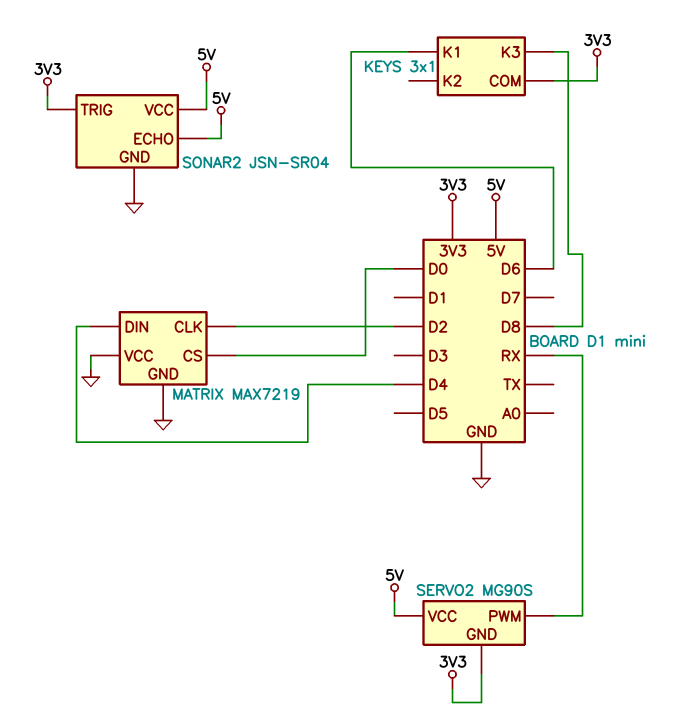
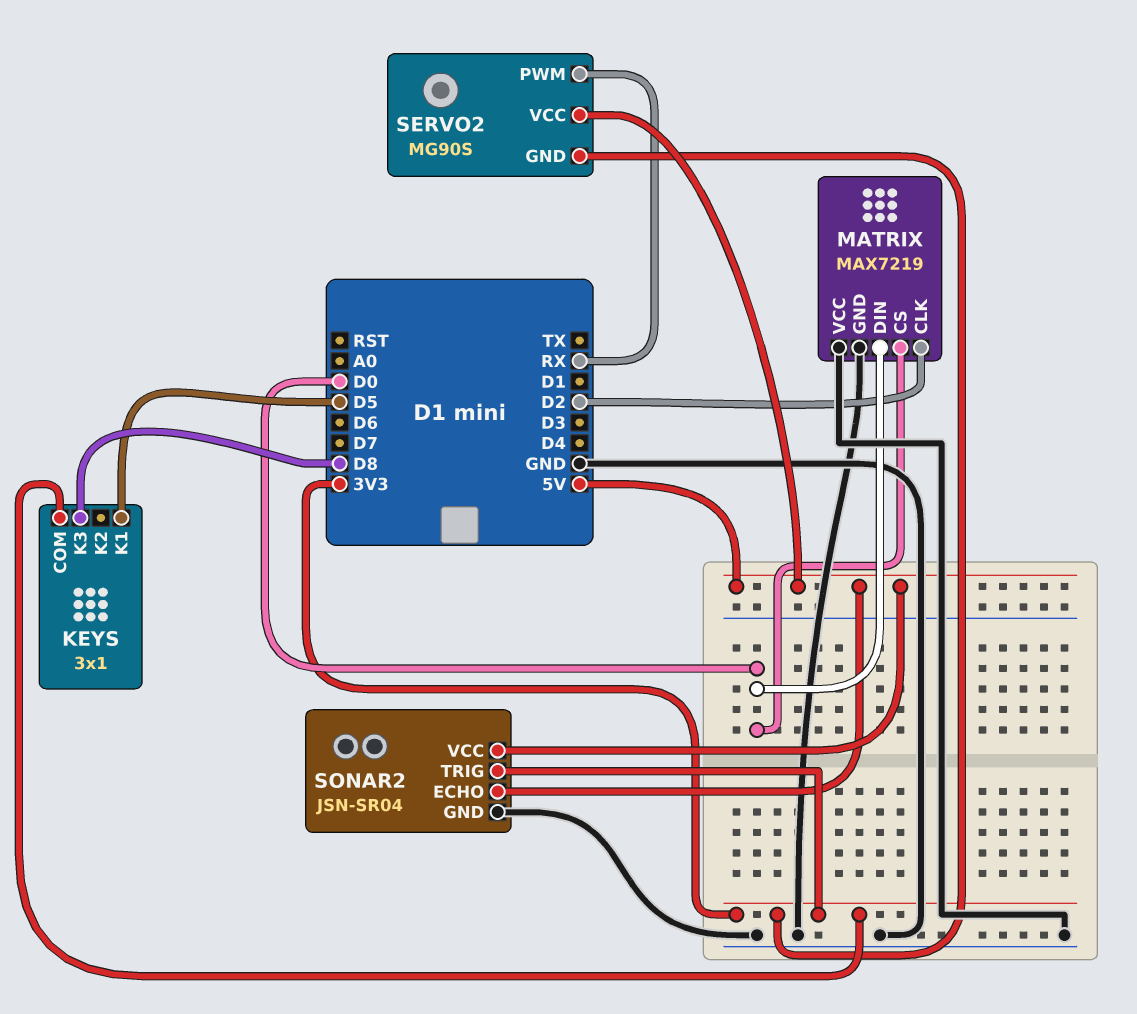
KEYS pin K1: D6 -> D5
MATRIX pin DIN: D4 -> D0

